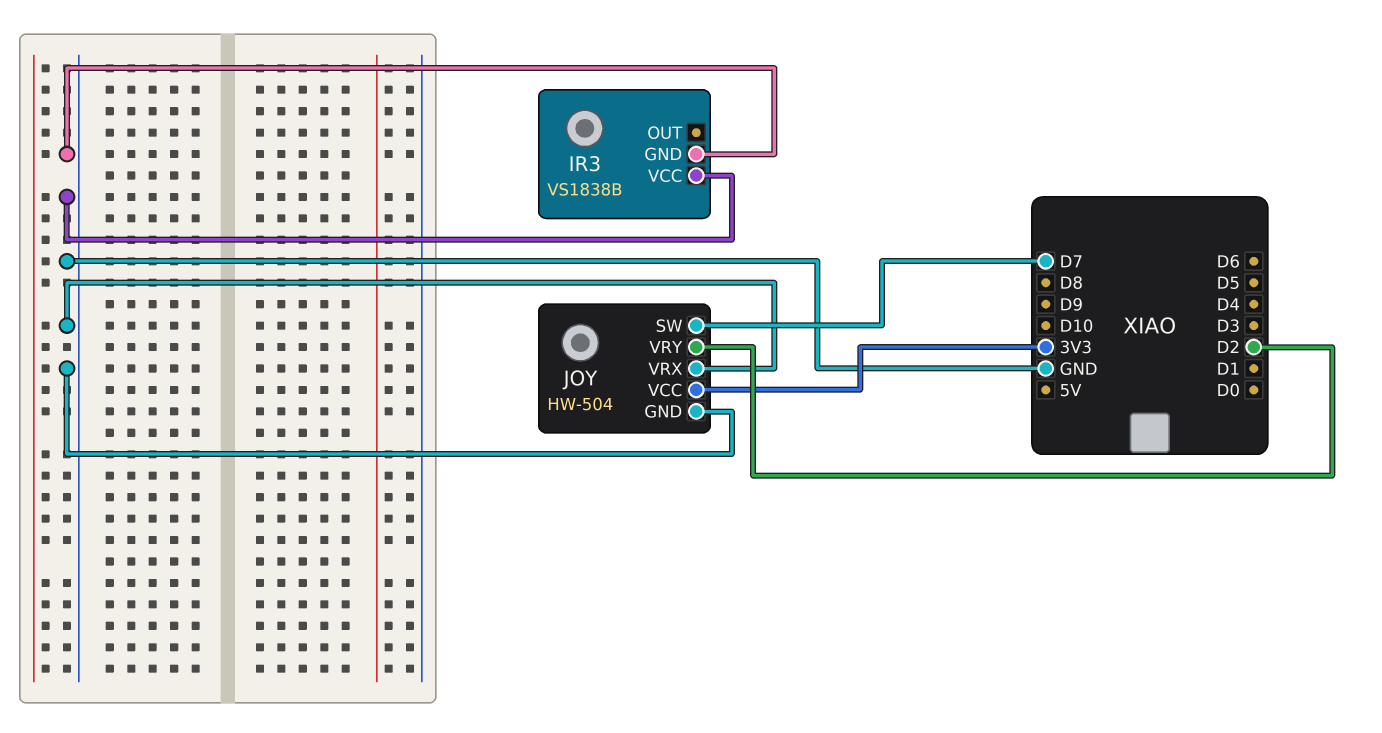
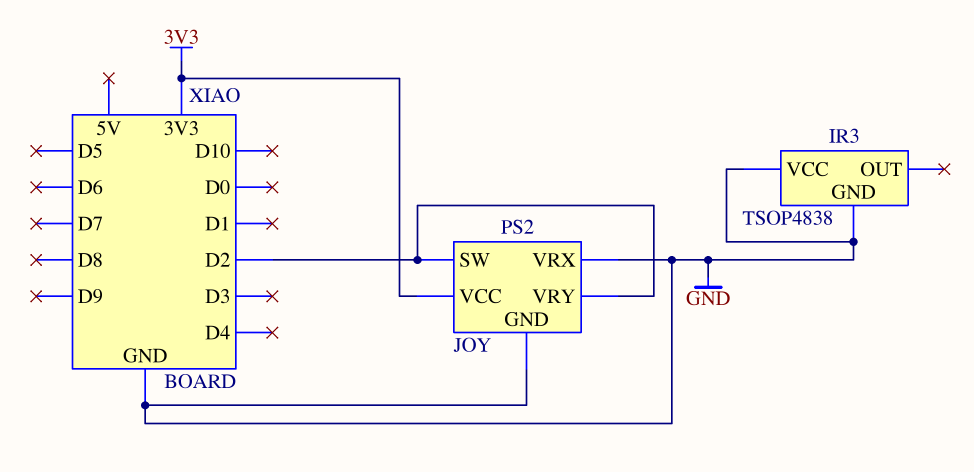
IR3: VS1838B -> TSOP4838
JOY: HW-504 -> PS2
JOY pin SW: D7 -> D2

